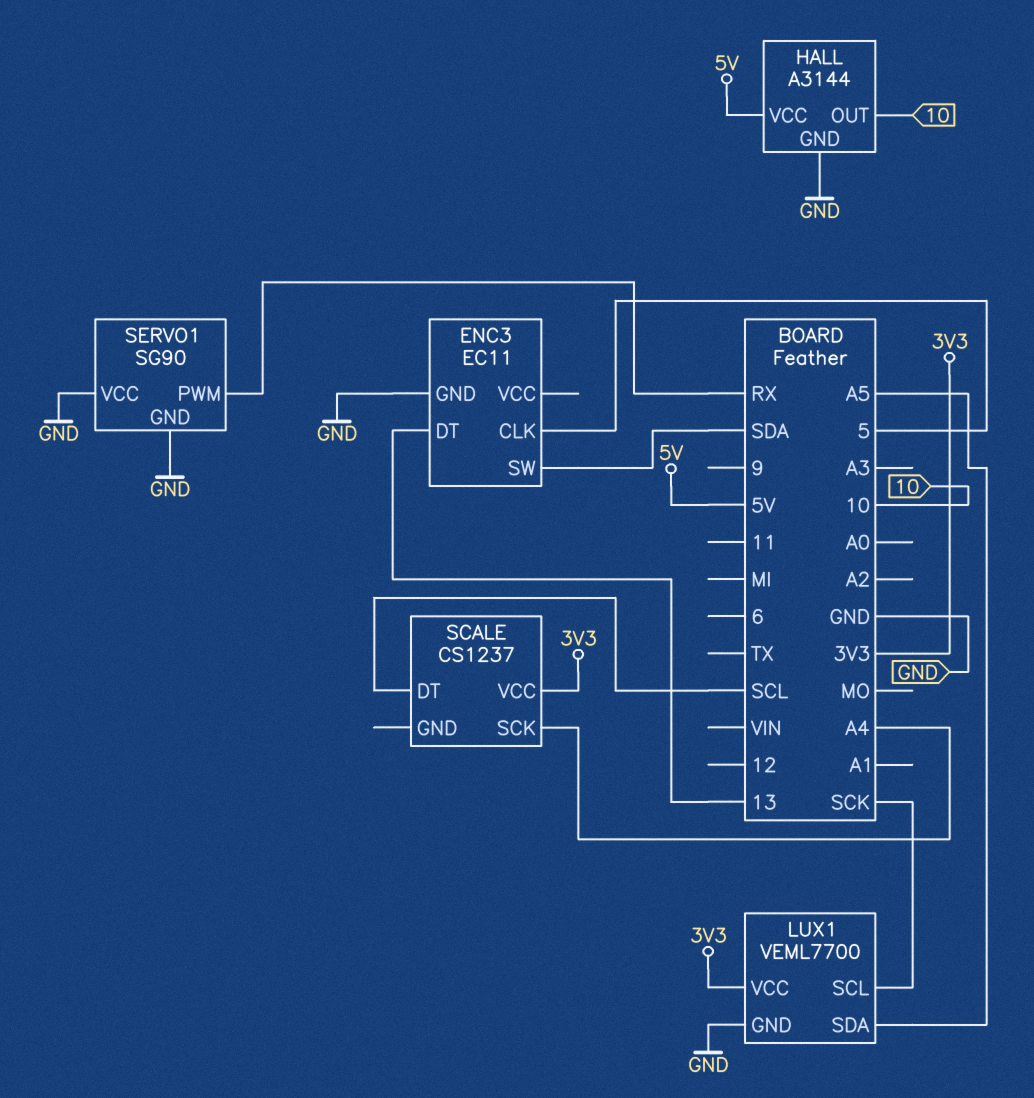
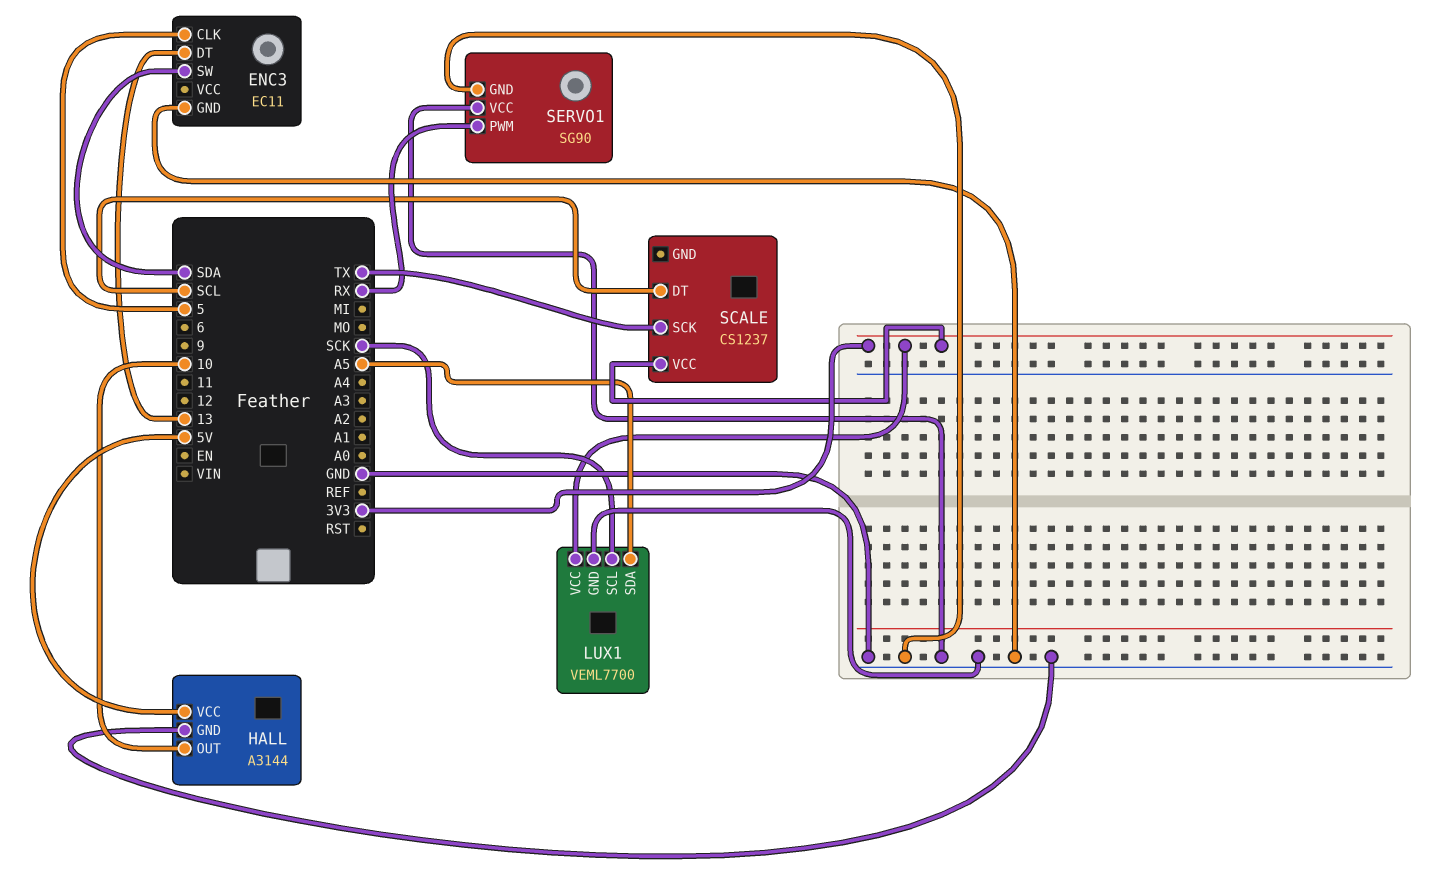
SCALE pin SCK: A4 -> TX

